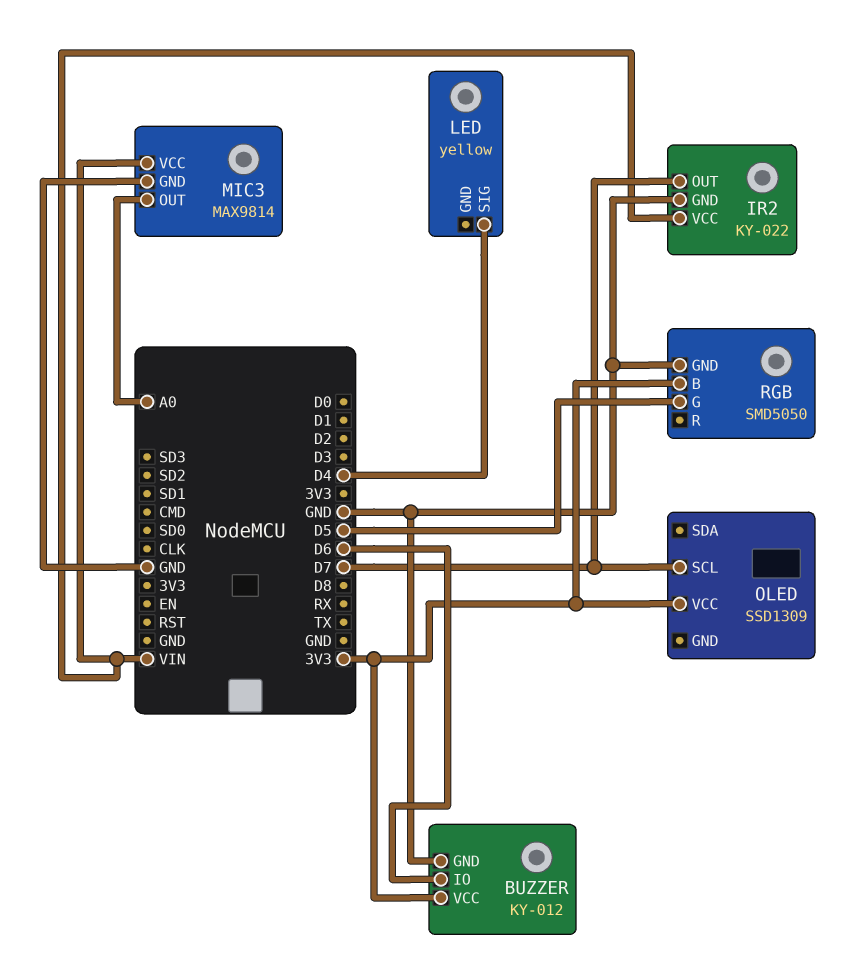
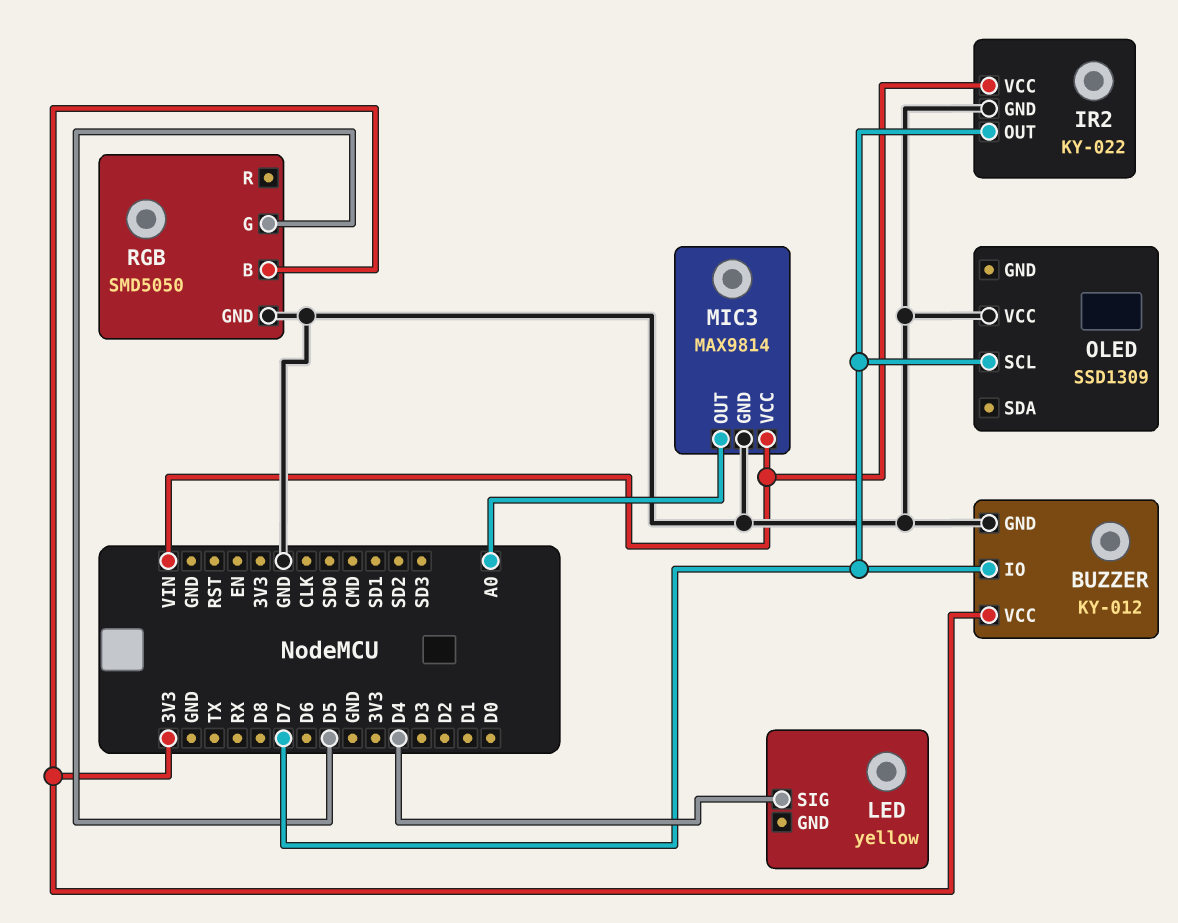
BUZZER pin IO: D6 -> D7
OLED pin VCC: 3V3 -> GND

